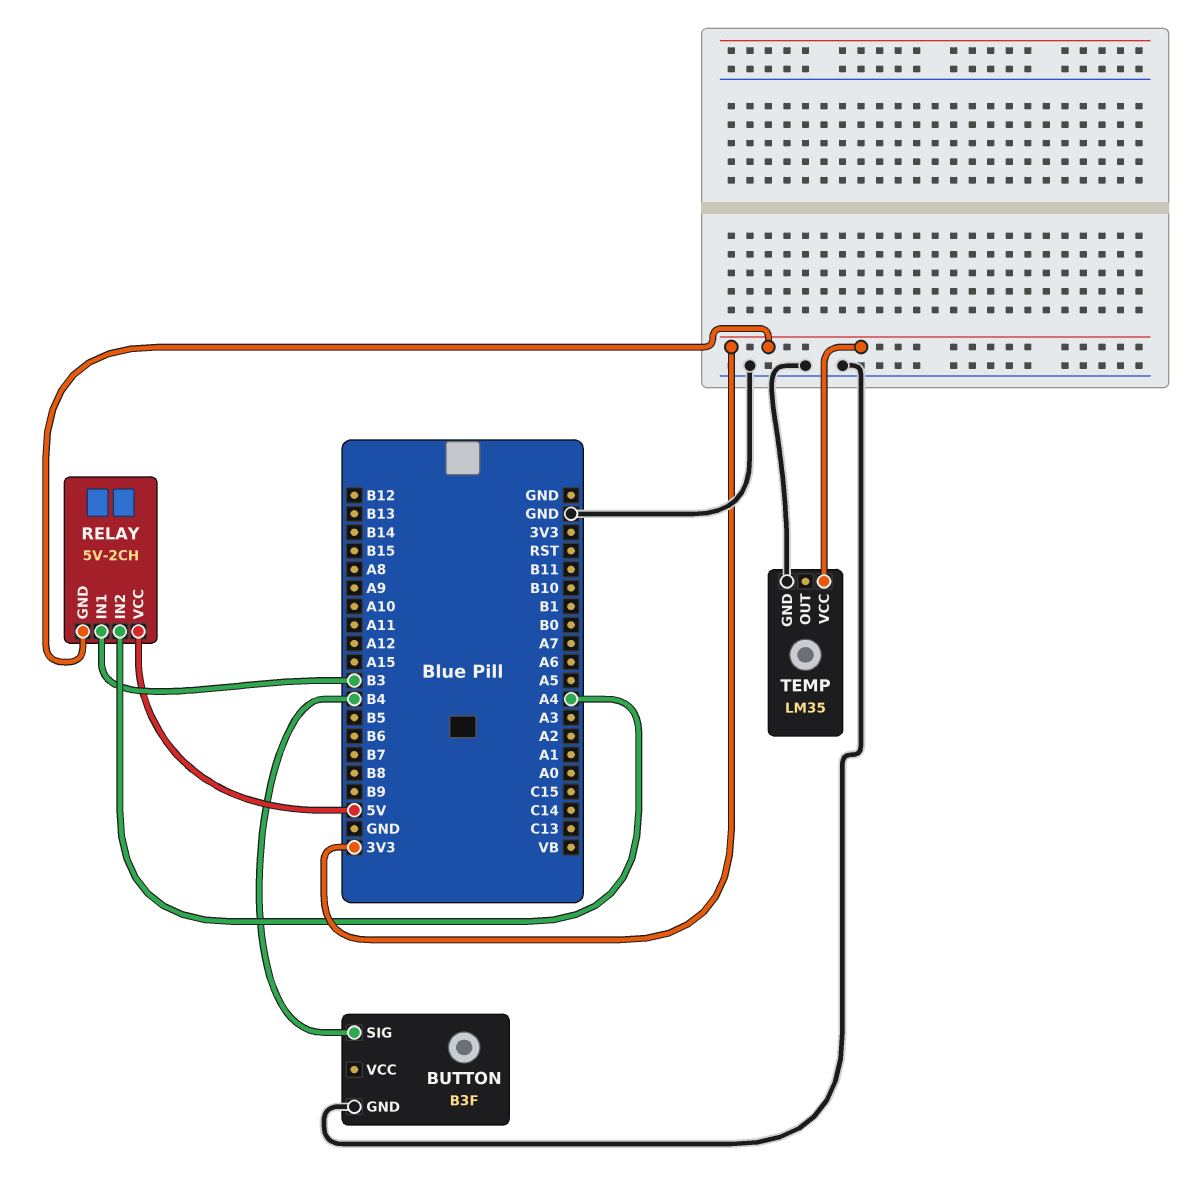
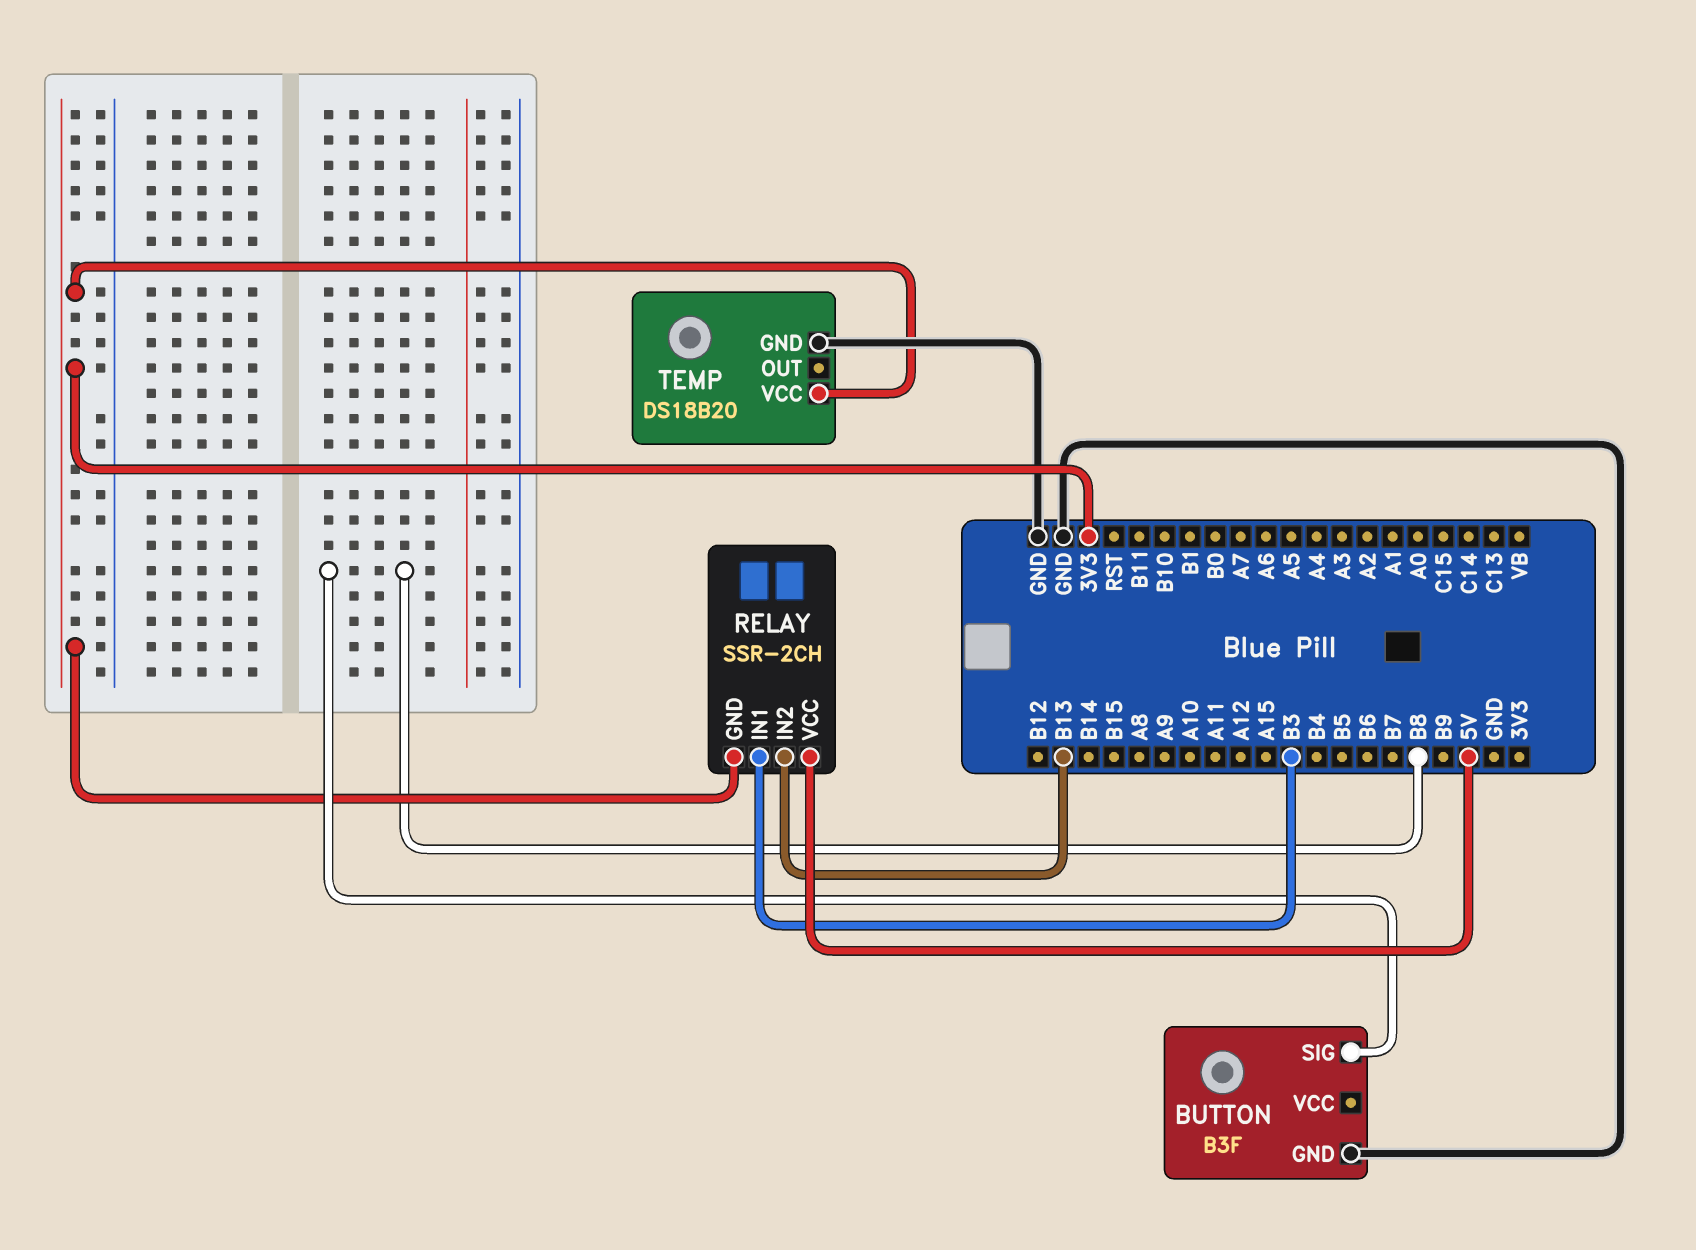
BUTTON pin SIG: B4 -> B8
RELAY: 5V-2CH -> SSR-2CH
RELAY pin IN2: A4 -> B13
TEMP: LM35 -> DS18B20

